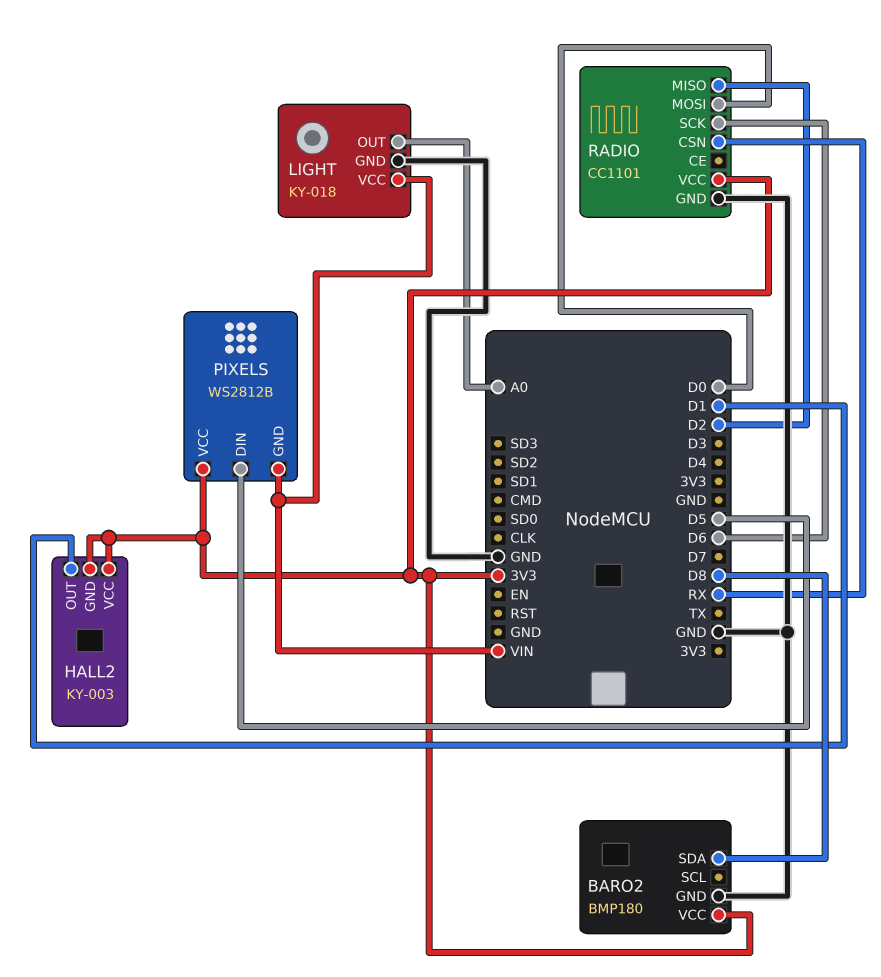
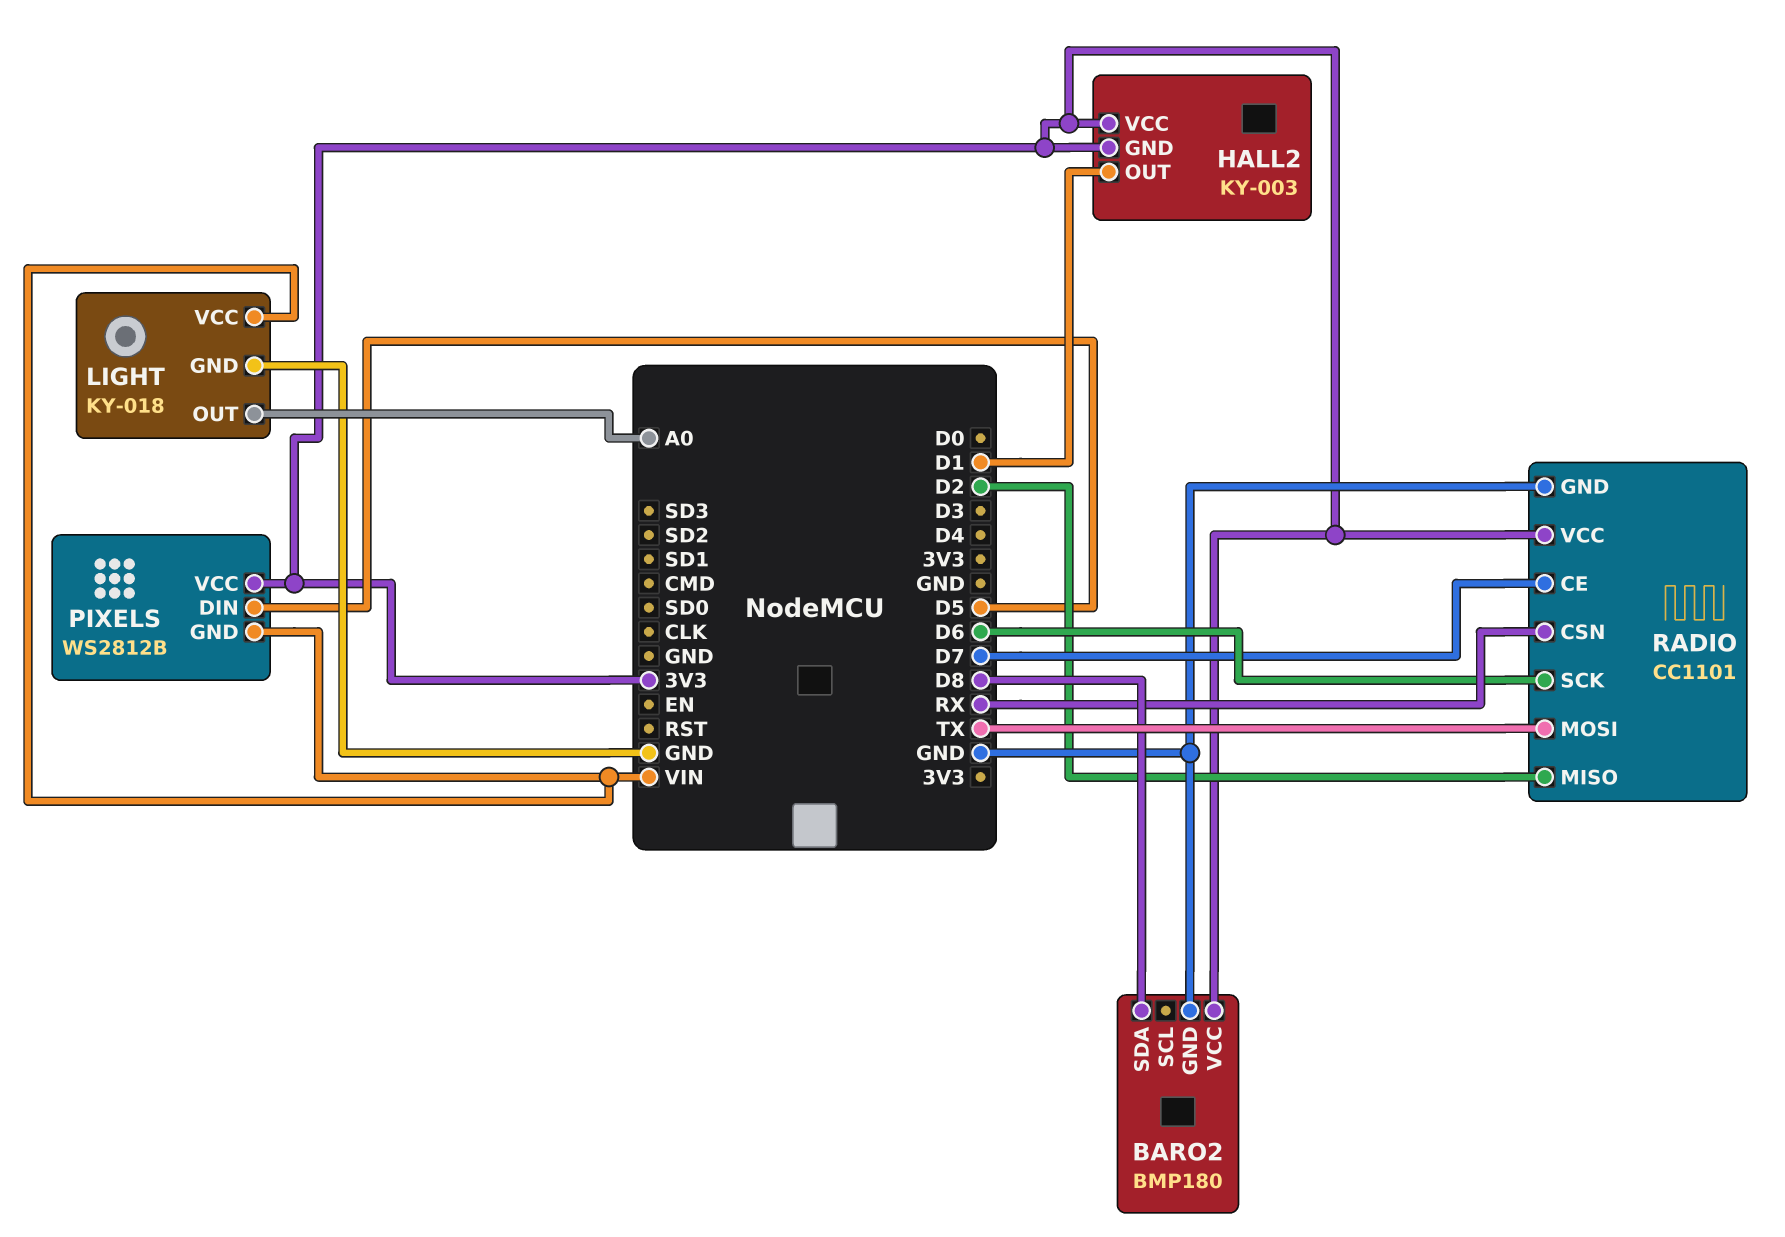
RADIO pin CE: none -> D7
RADIO pin MOSI: D0 -> TX

